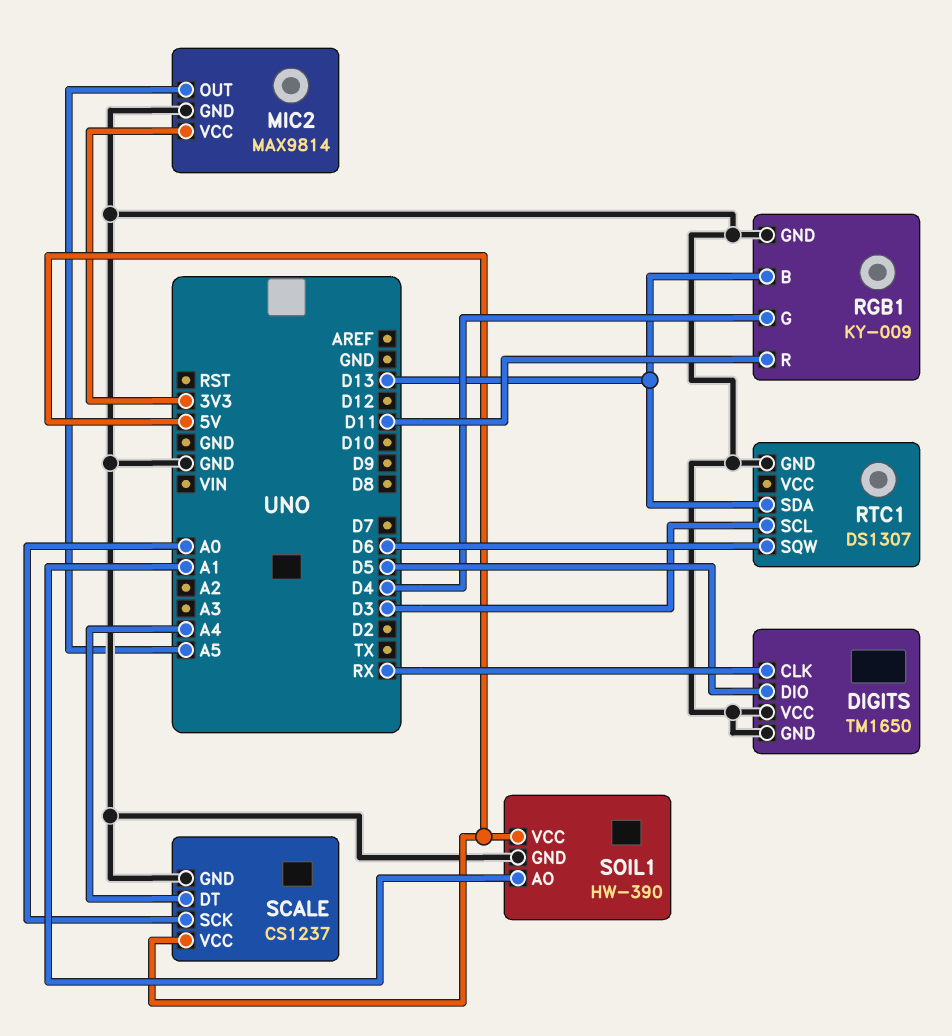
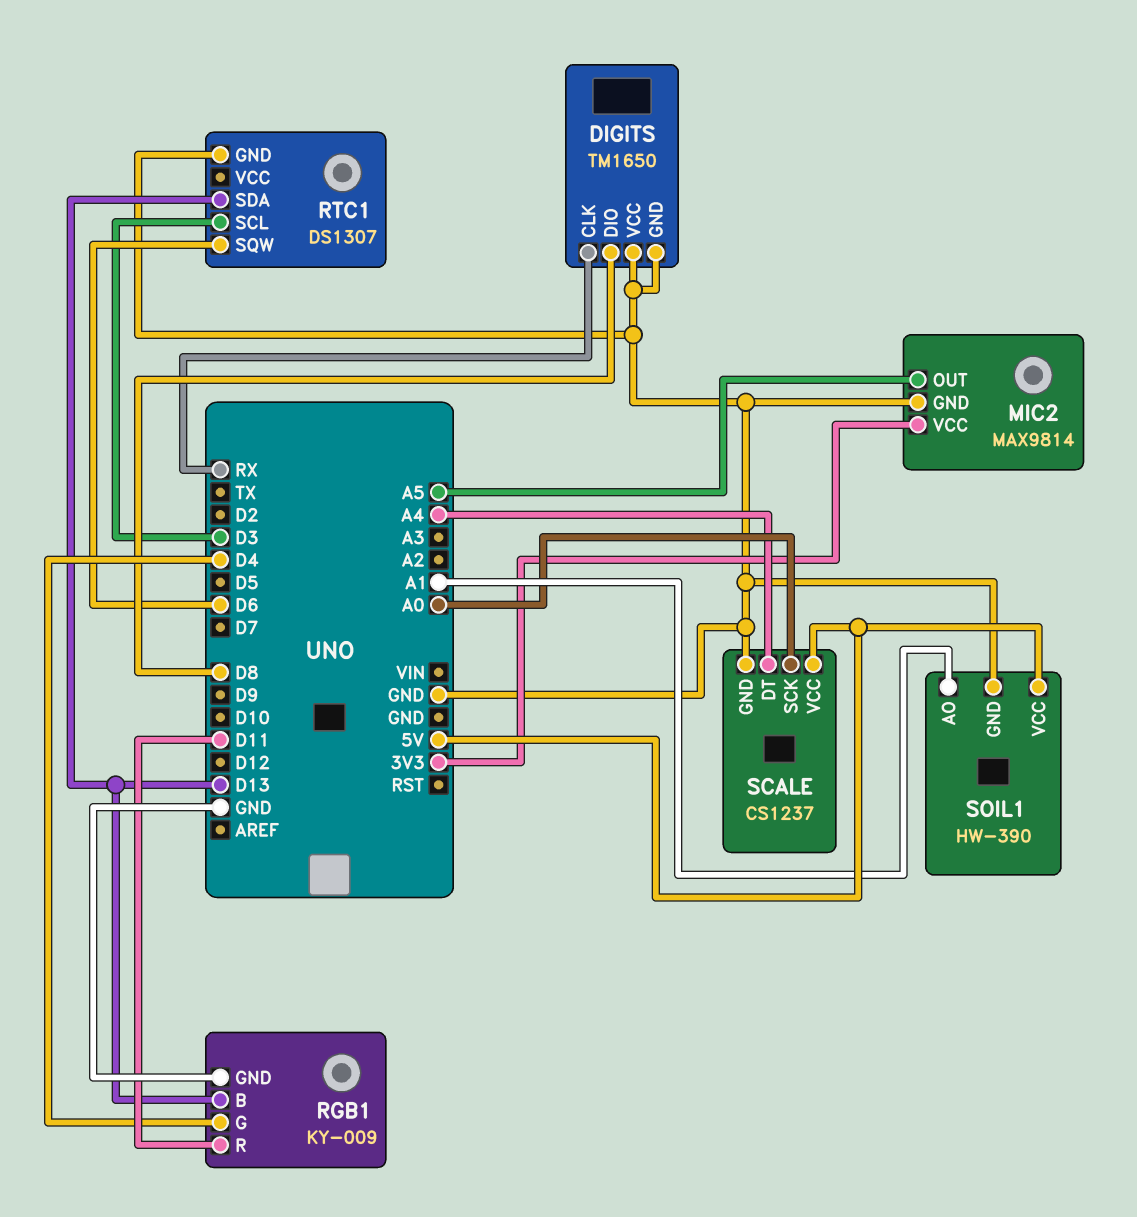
DIGITS pin DIO: D5 -> D8

